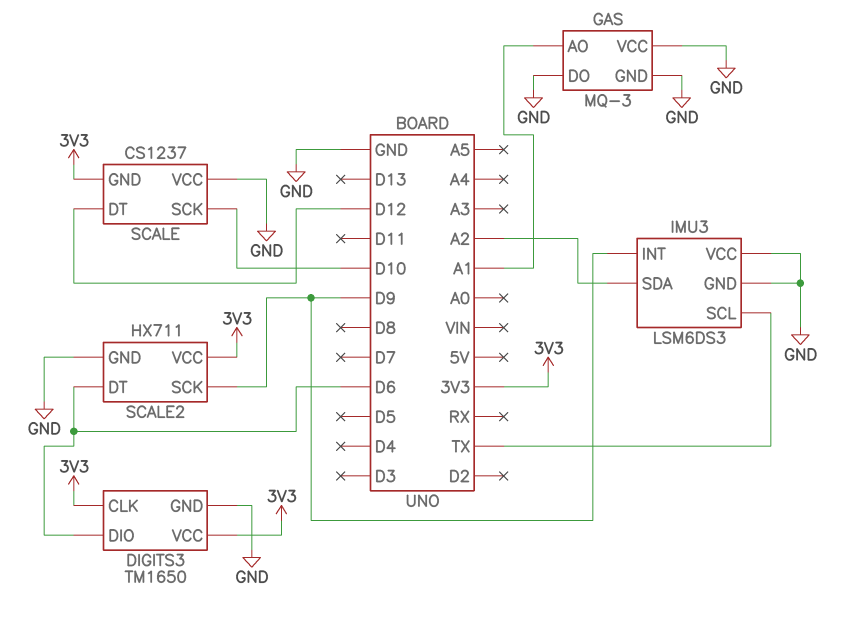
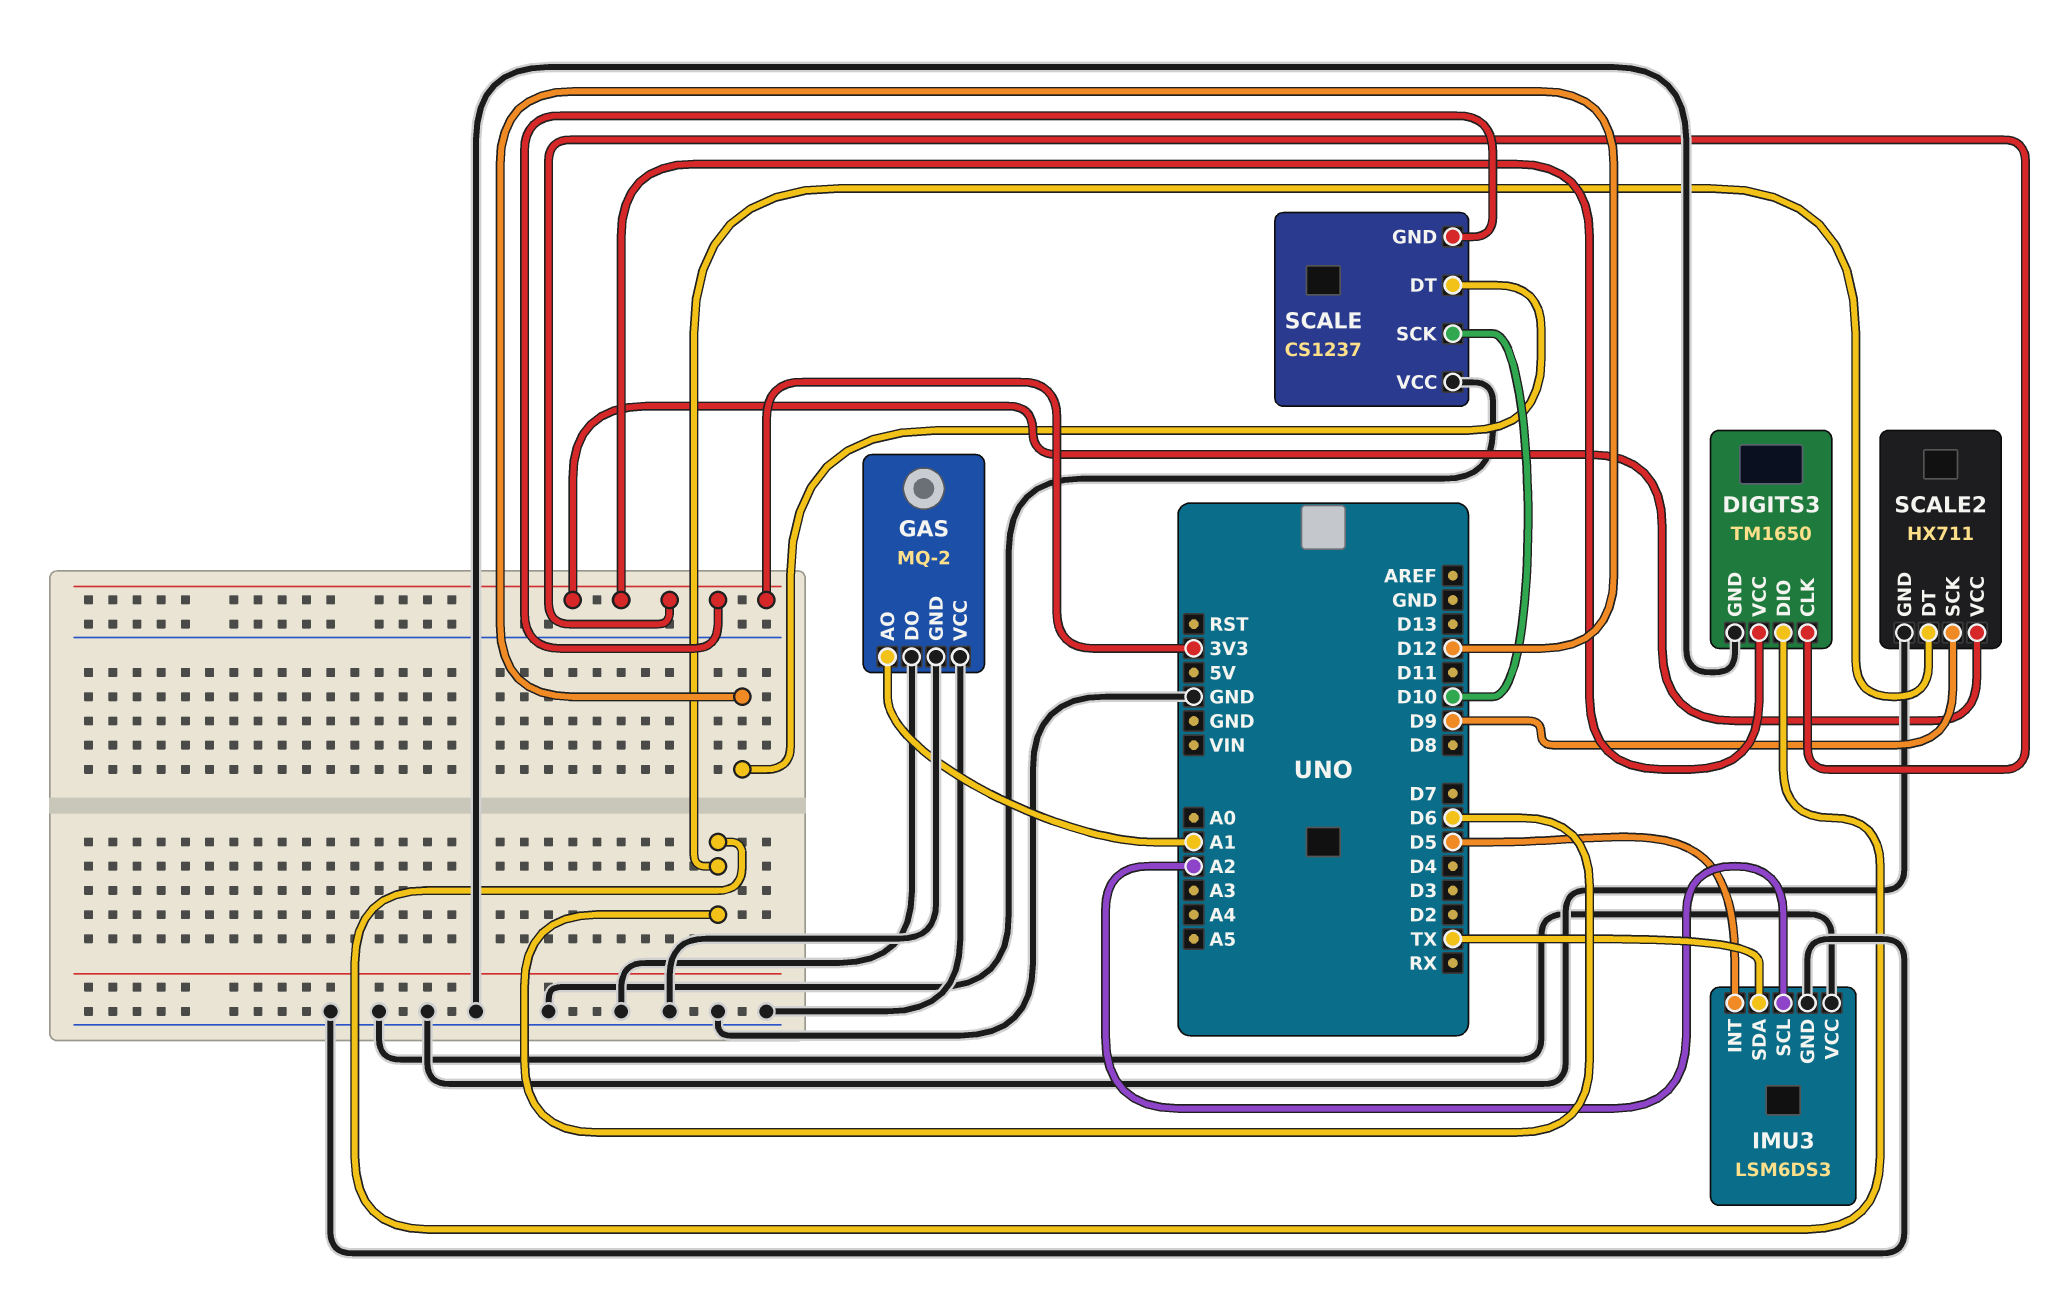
GAS: MQ-3 -> MQ-2
IMU3 pin INT: D9 -> D5
IMU3 pin SCL: TX -> A2
IMU3 pin SDA: A2 -> TX

